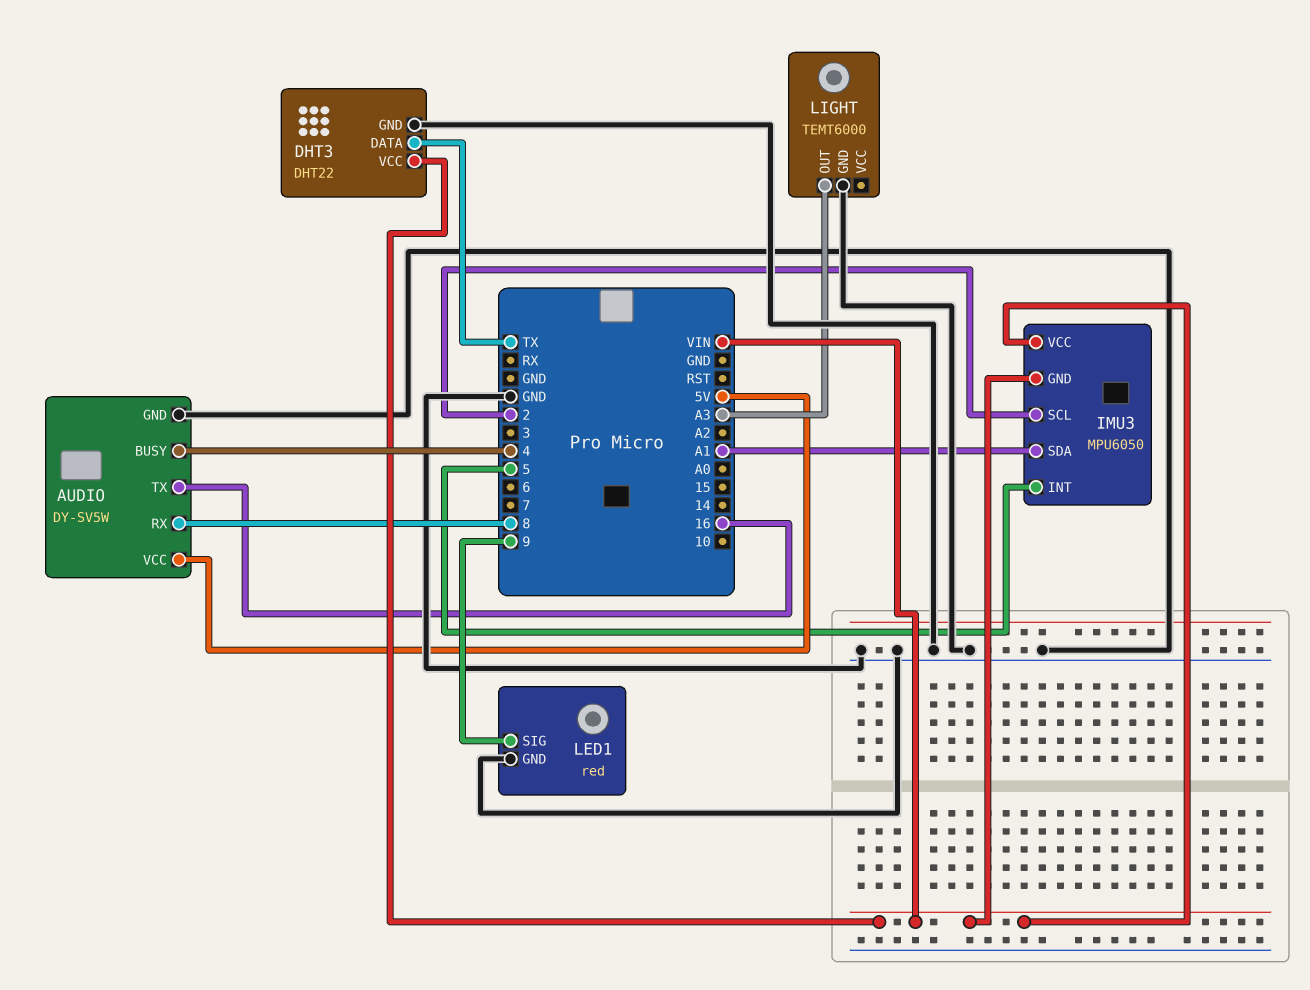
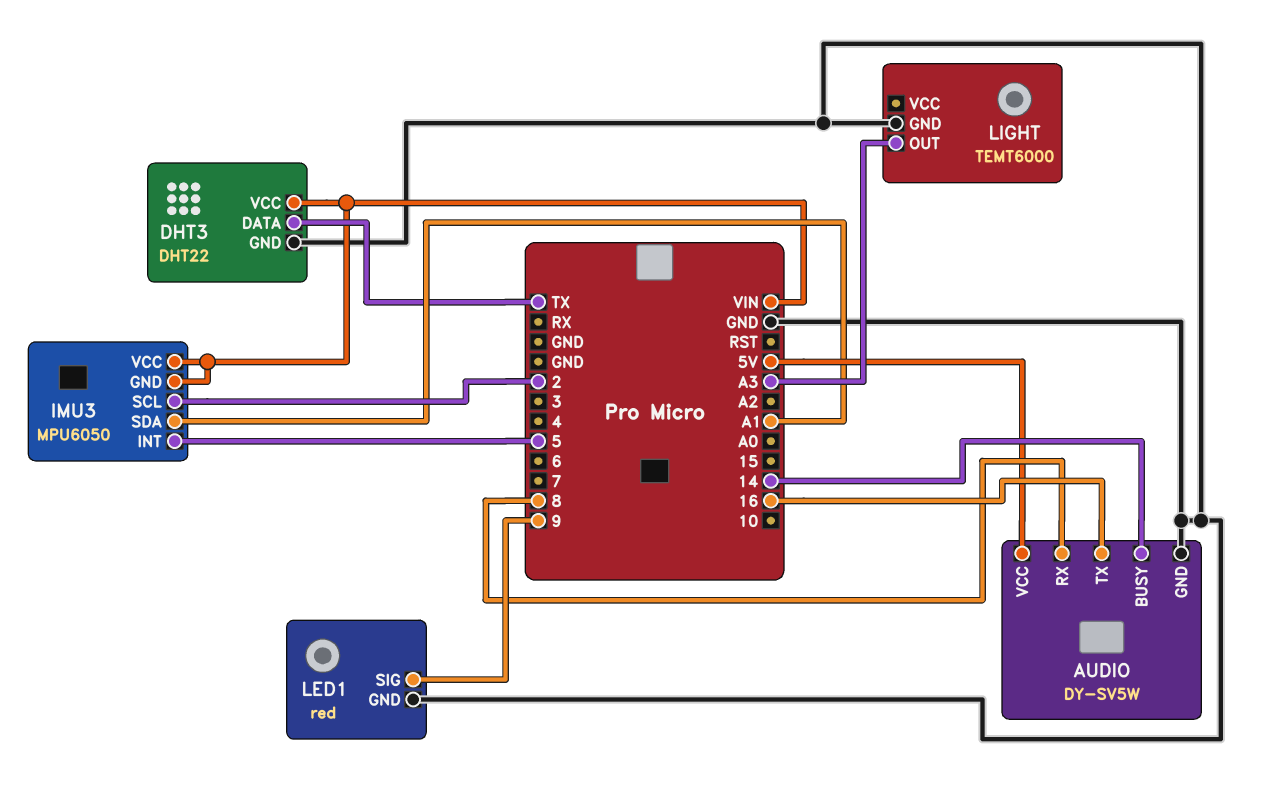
AUDIO pin BUSY: 4 -> 14

